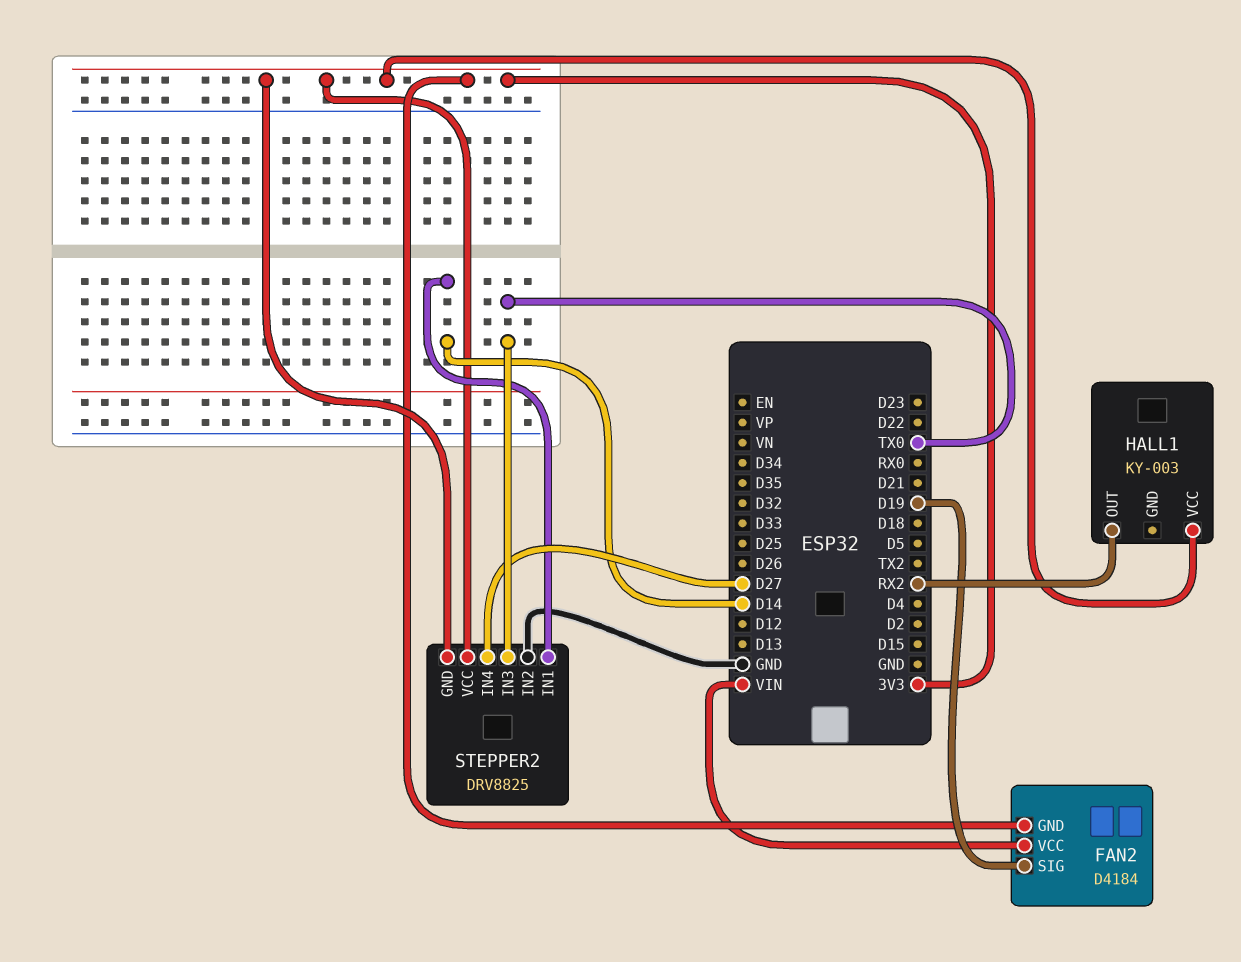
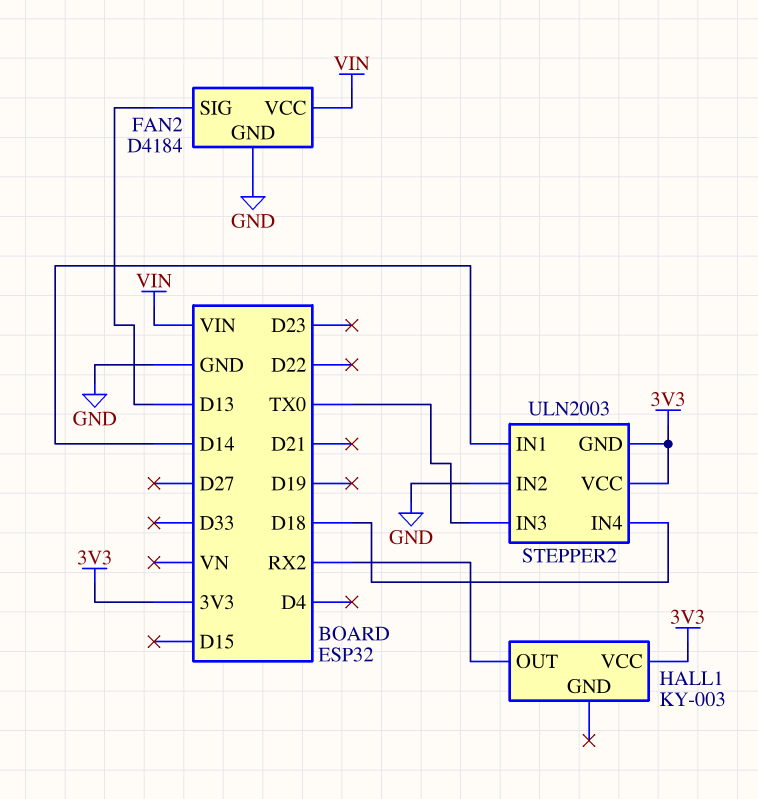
FAN2 pin GND: 3V3 -> GND
FAN2 pin SIG: D19 -> D13
STEPPER2: DRV8825 -> ULN2003
STEPPER2 pin IN4: D27 -> D18

